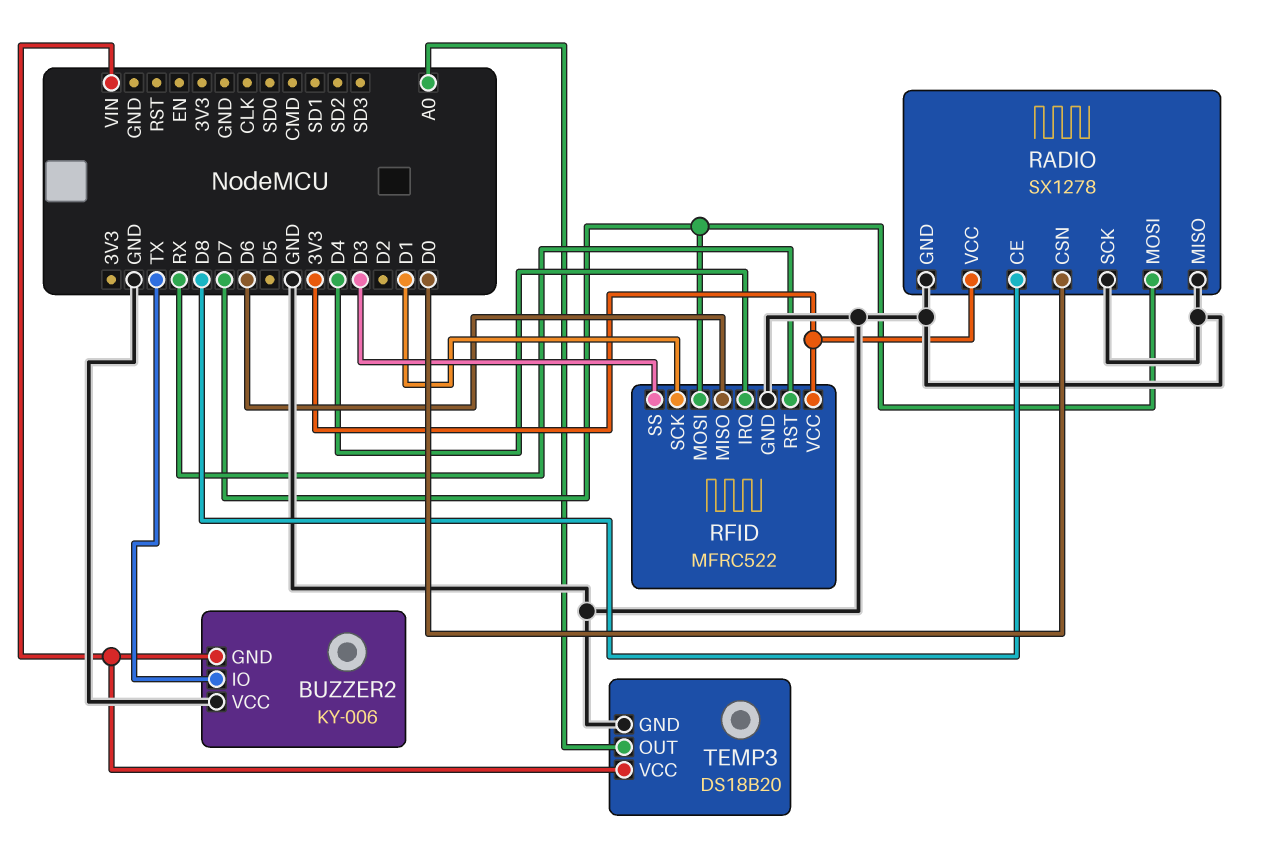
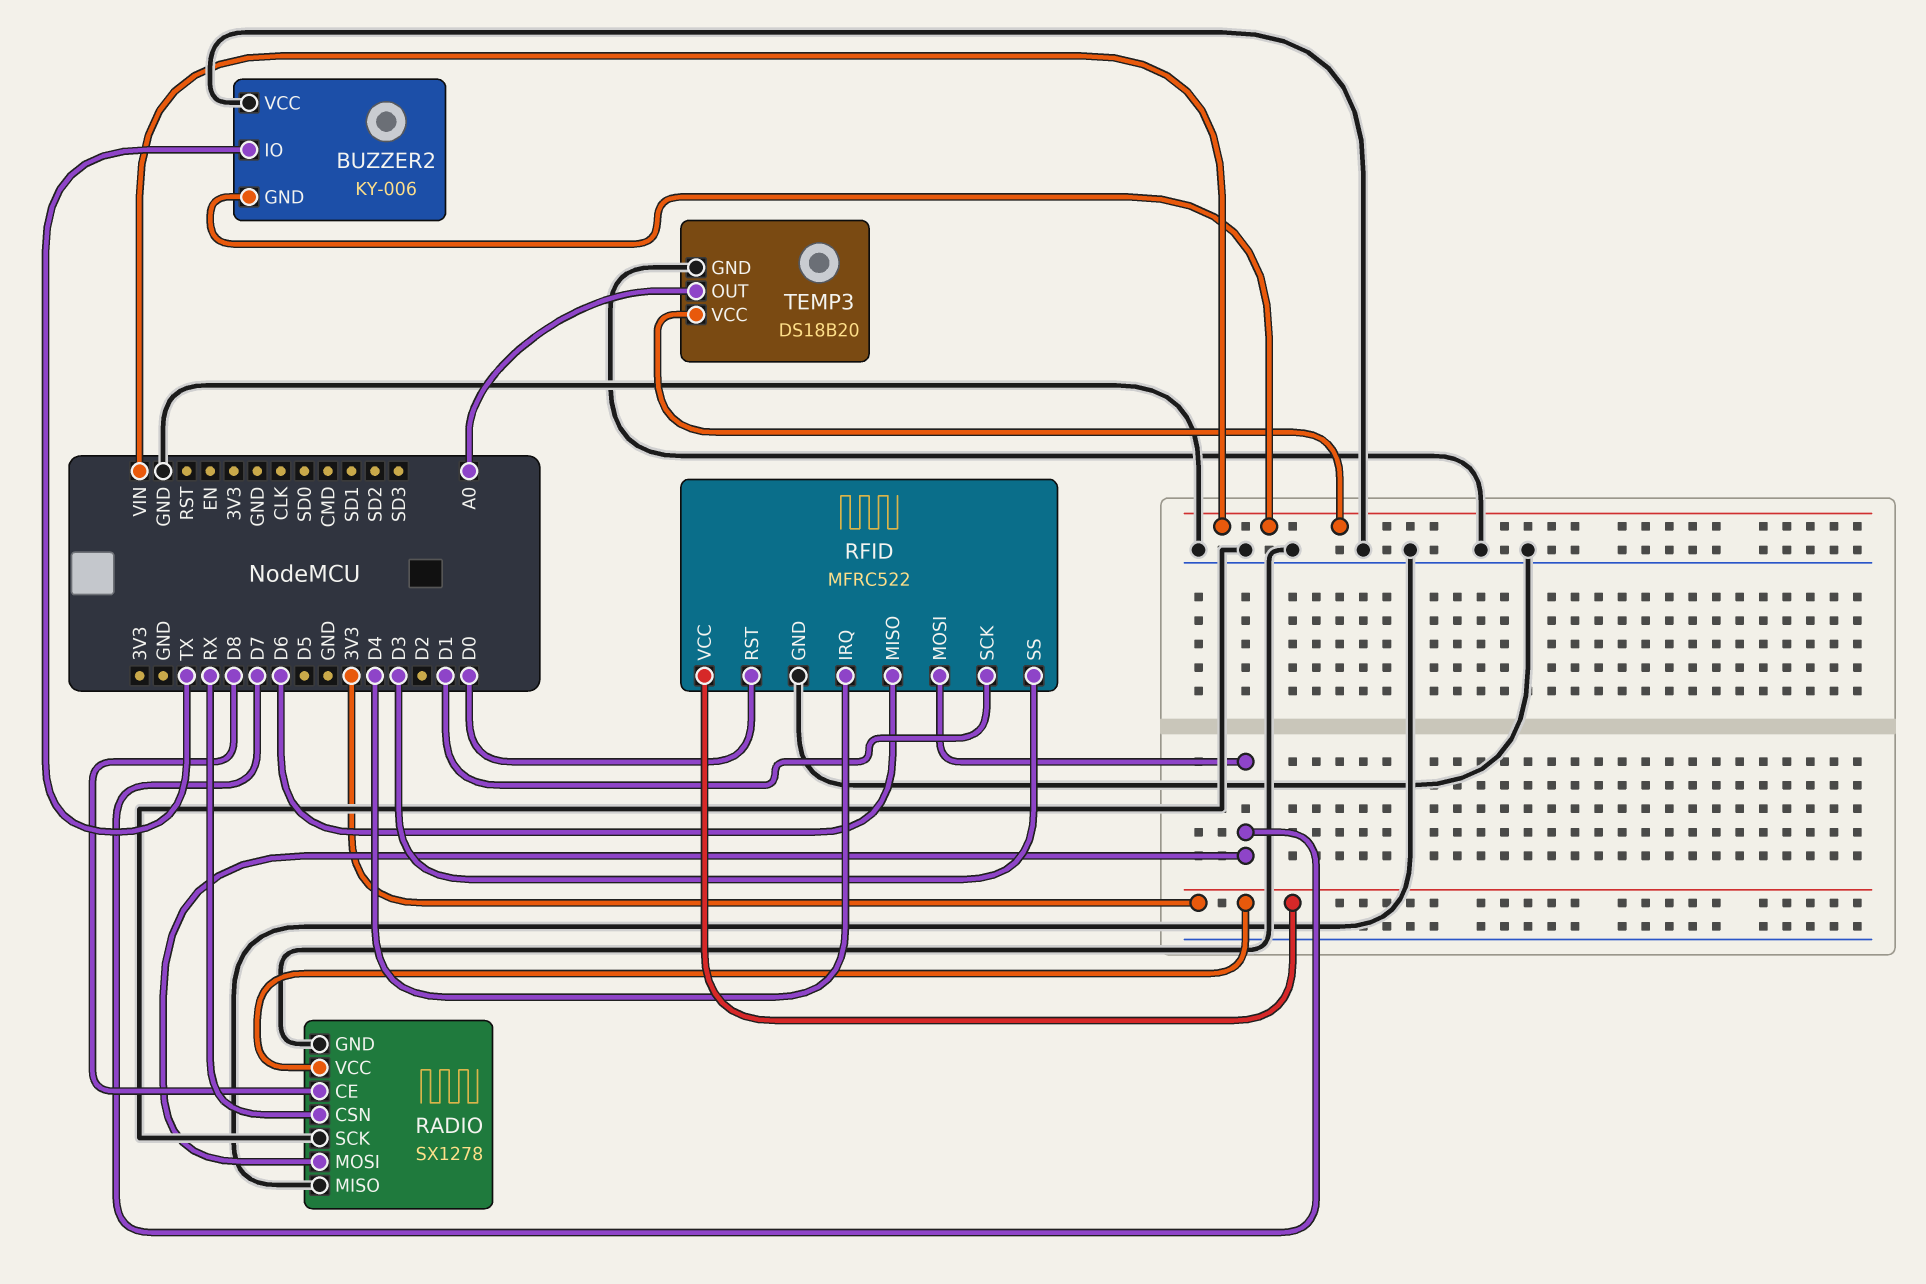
RADIO pin CSN: D0 -> RX
RFID pin RST: RX -> D0

